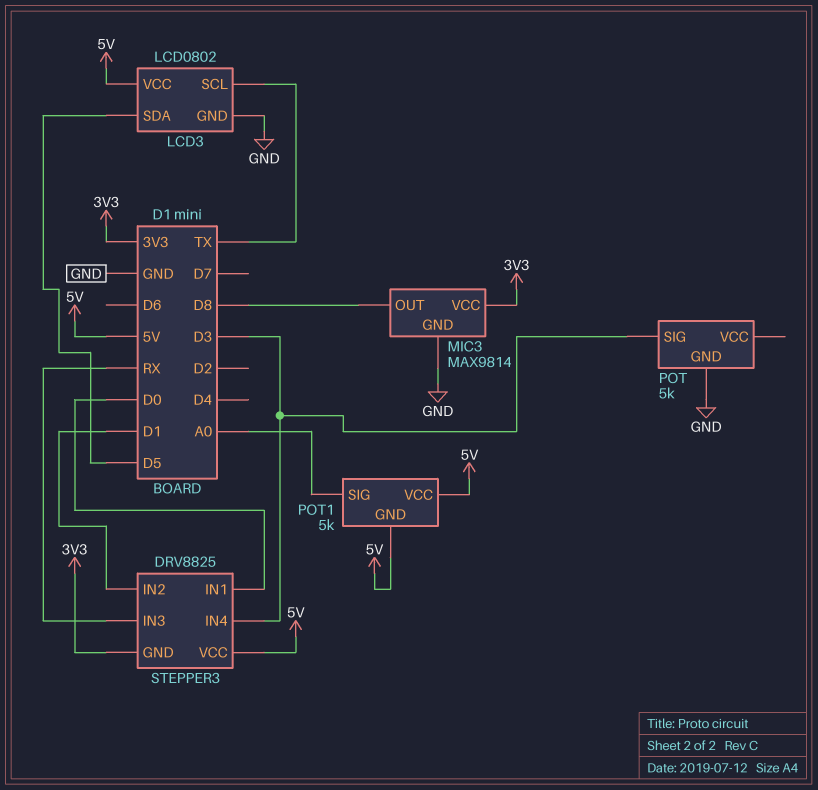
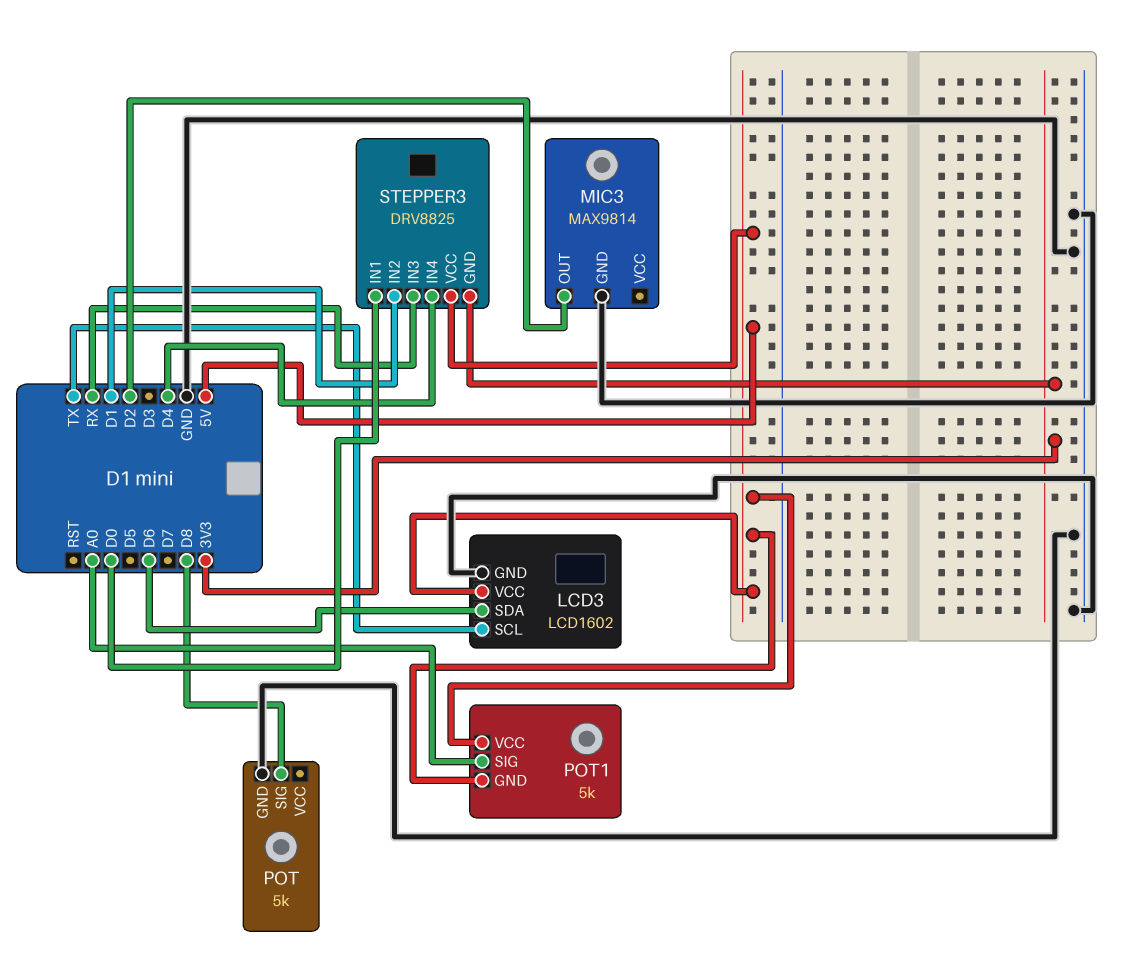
LCD3: LCD0802 -> LCD1602
LCD3 pin SDA: D5 -> D6
MIC3 pin OUT: D8 -> D2
MIC3 pin VCC: 3V3 -> none
POT pin SIG: D3 -> D8
STEPPER3 pin IN4: D3 -> D4

